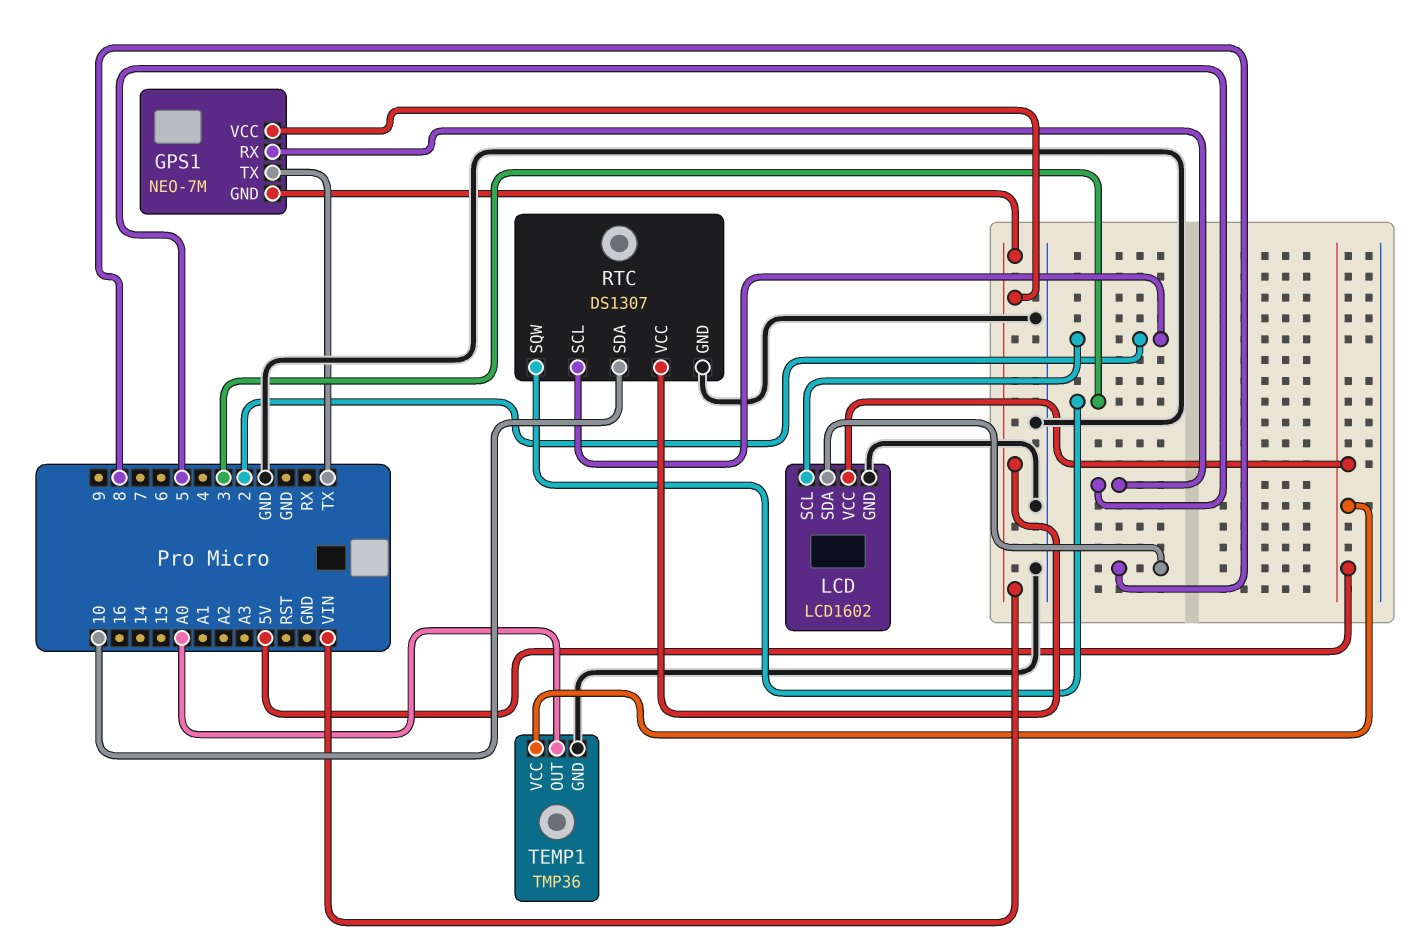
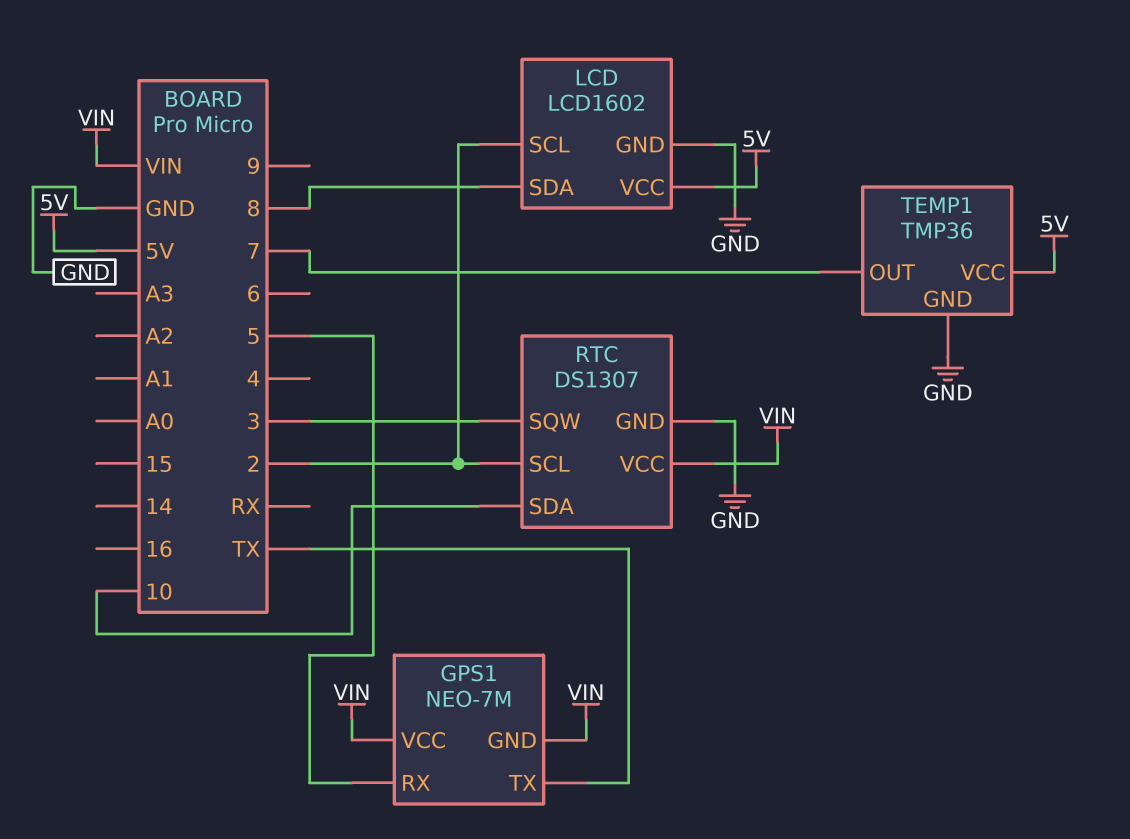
TEMP1 pin OUT: A0 -> 7

